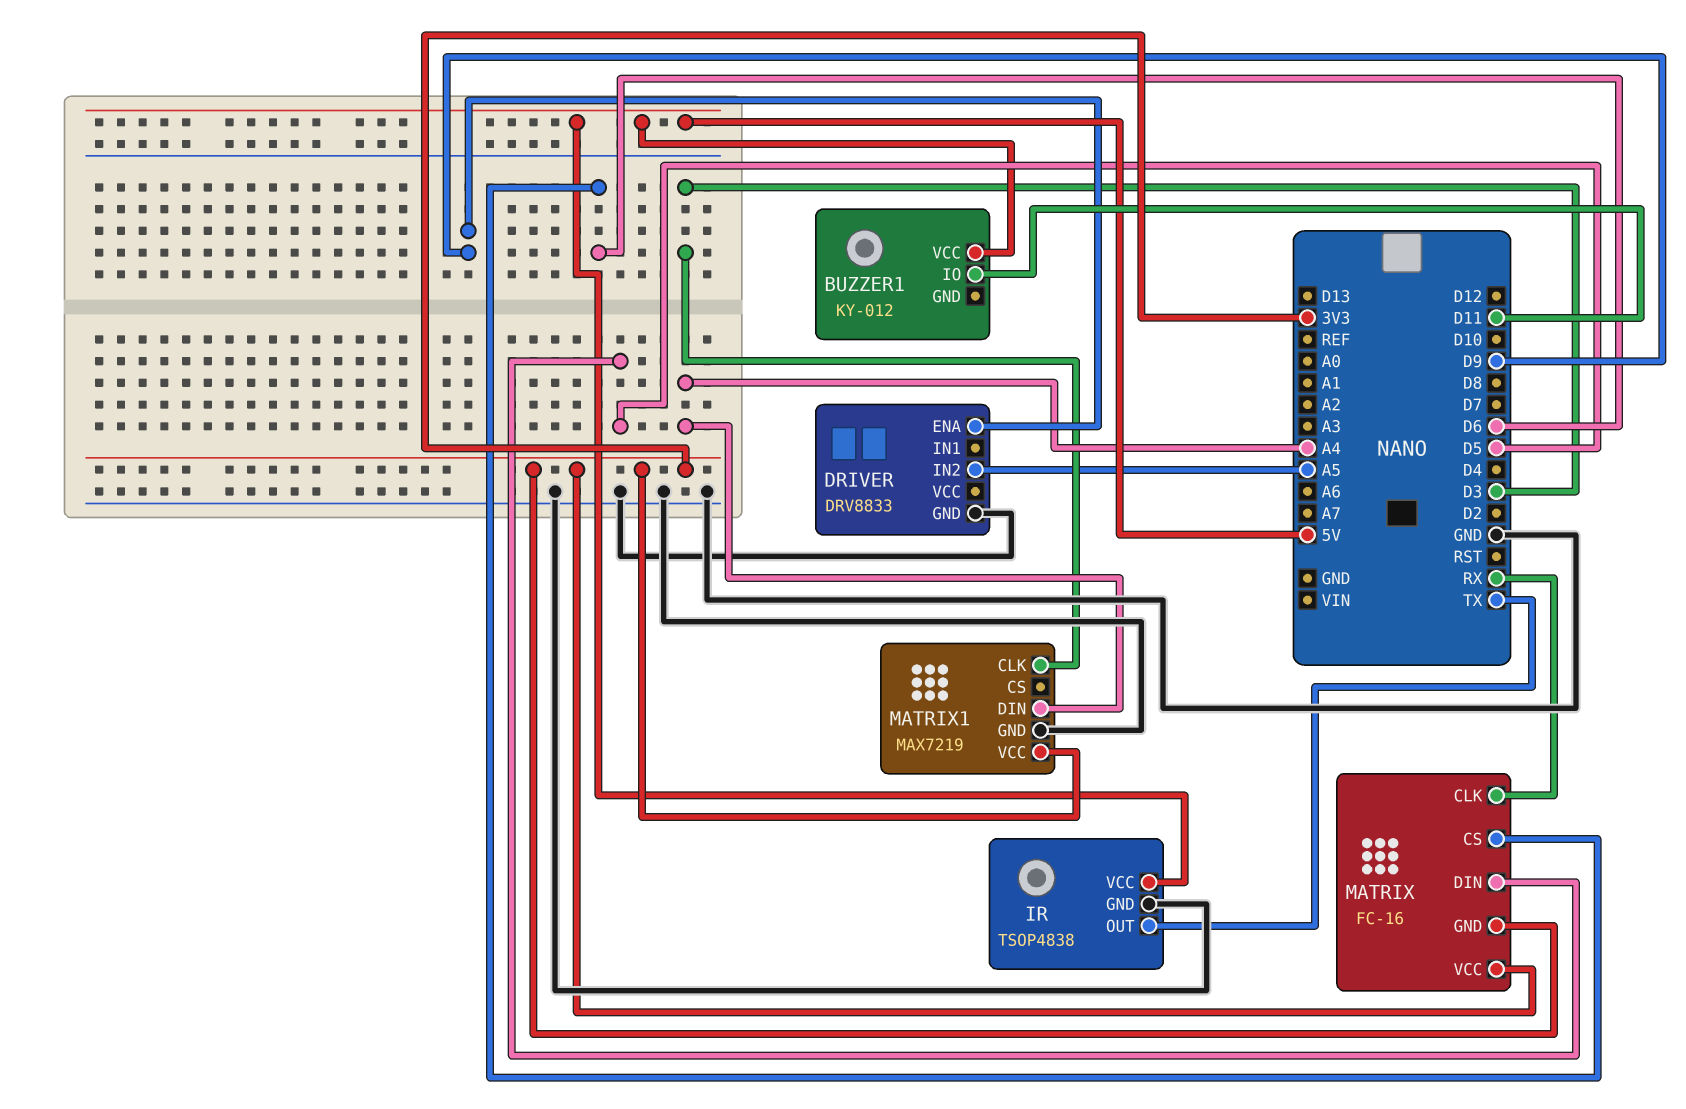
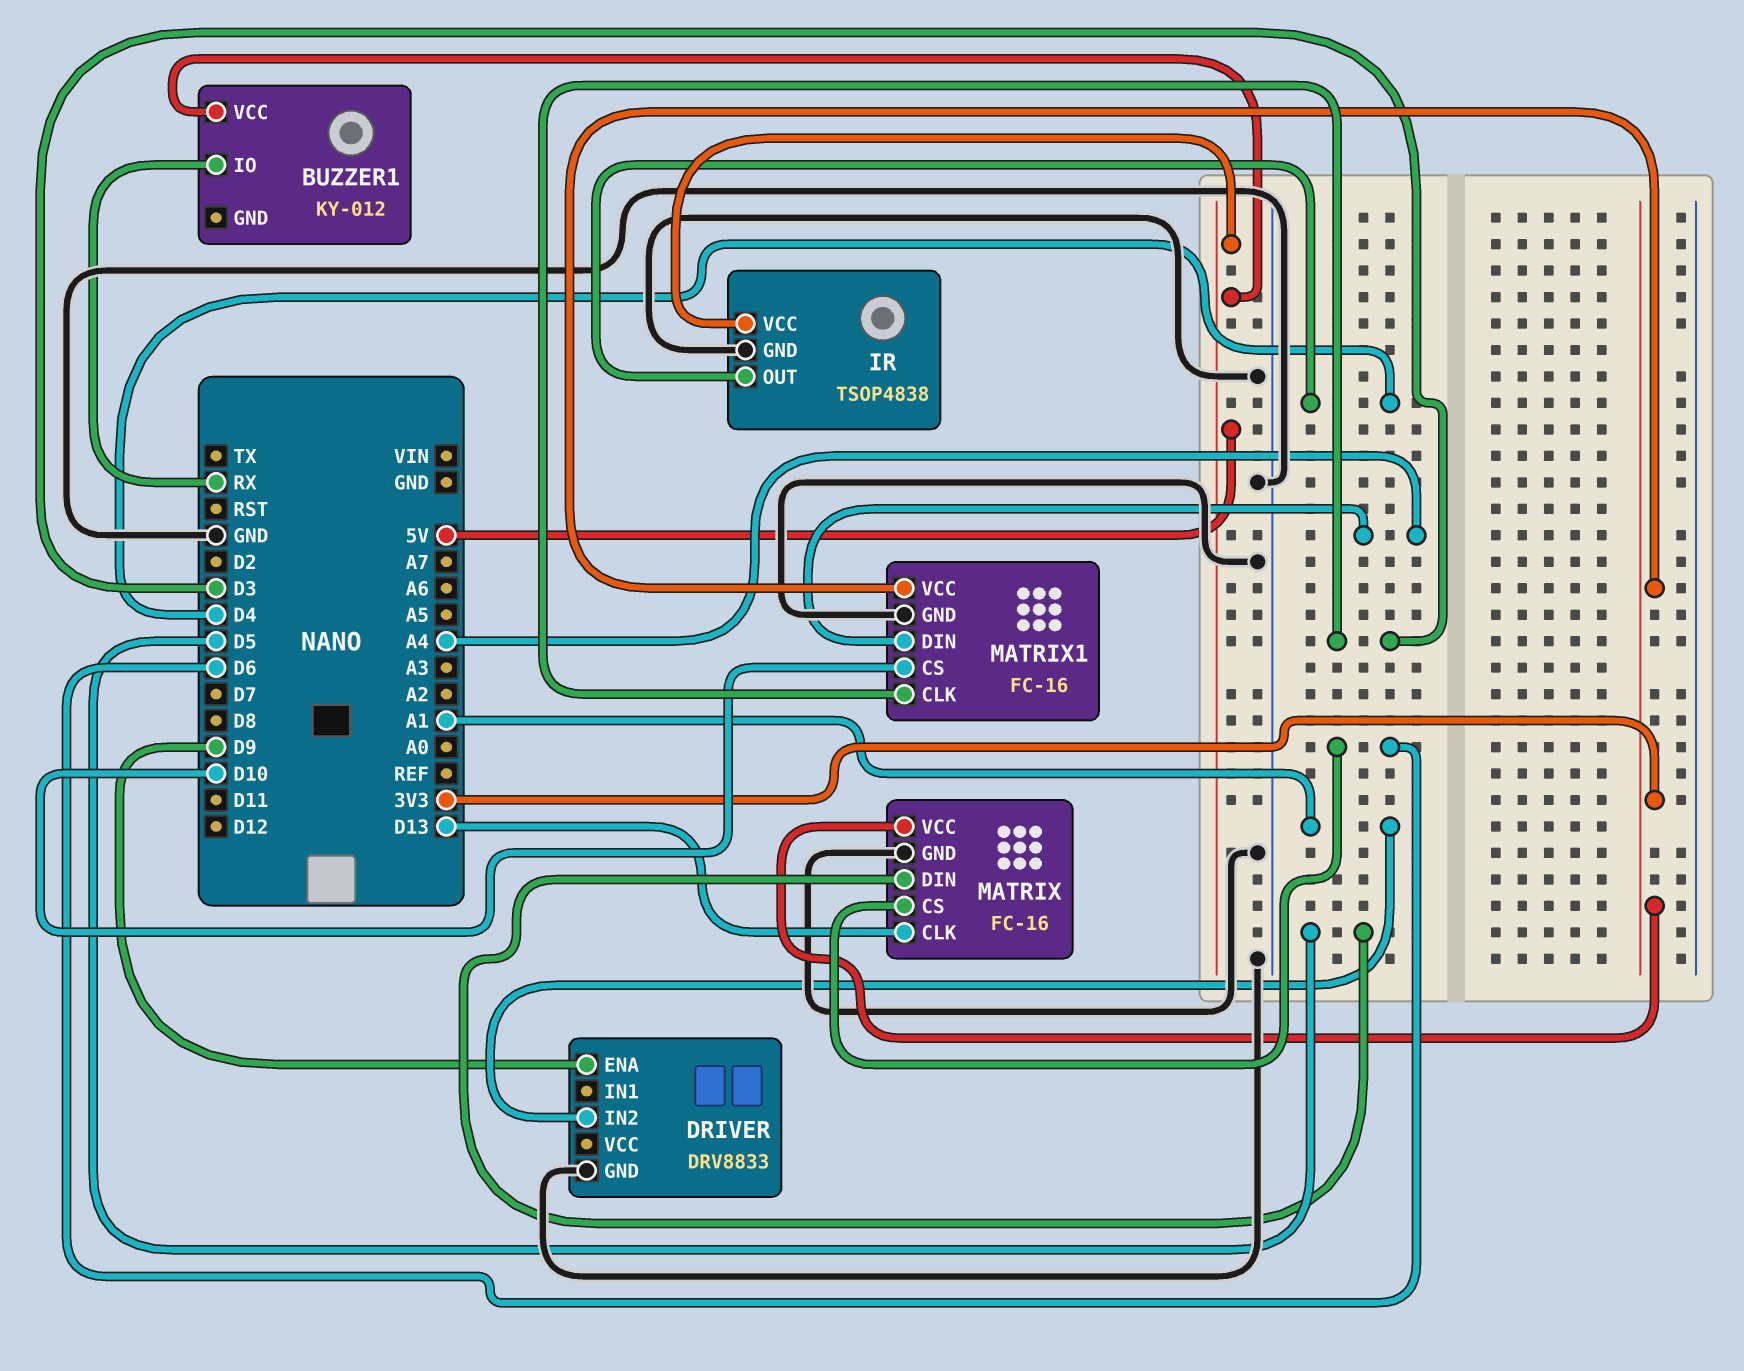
BUZZER1 pin IO: D11 -> RX
DRIVER pin IN2: A5 -> A1
IR pin OUT: TX -> D4
MATRIX pin CLK: RX -> D13
MATRIX pin GND: 3V3 -> GND
MATRIX1: MAX7219 -> FC-16
MATRIX1 pin CS: none -> D10

